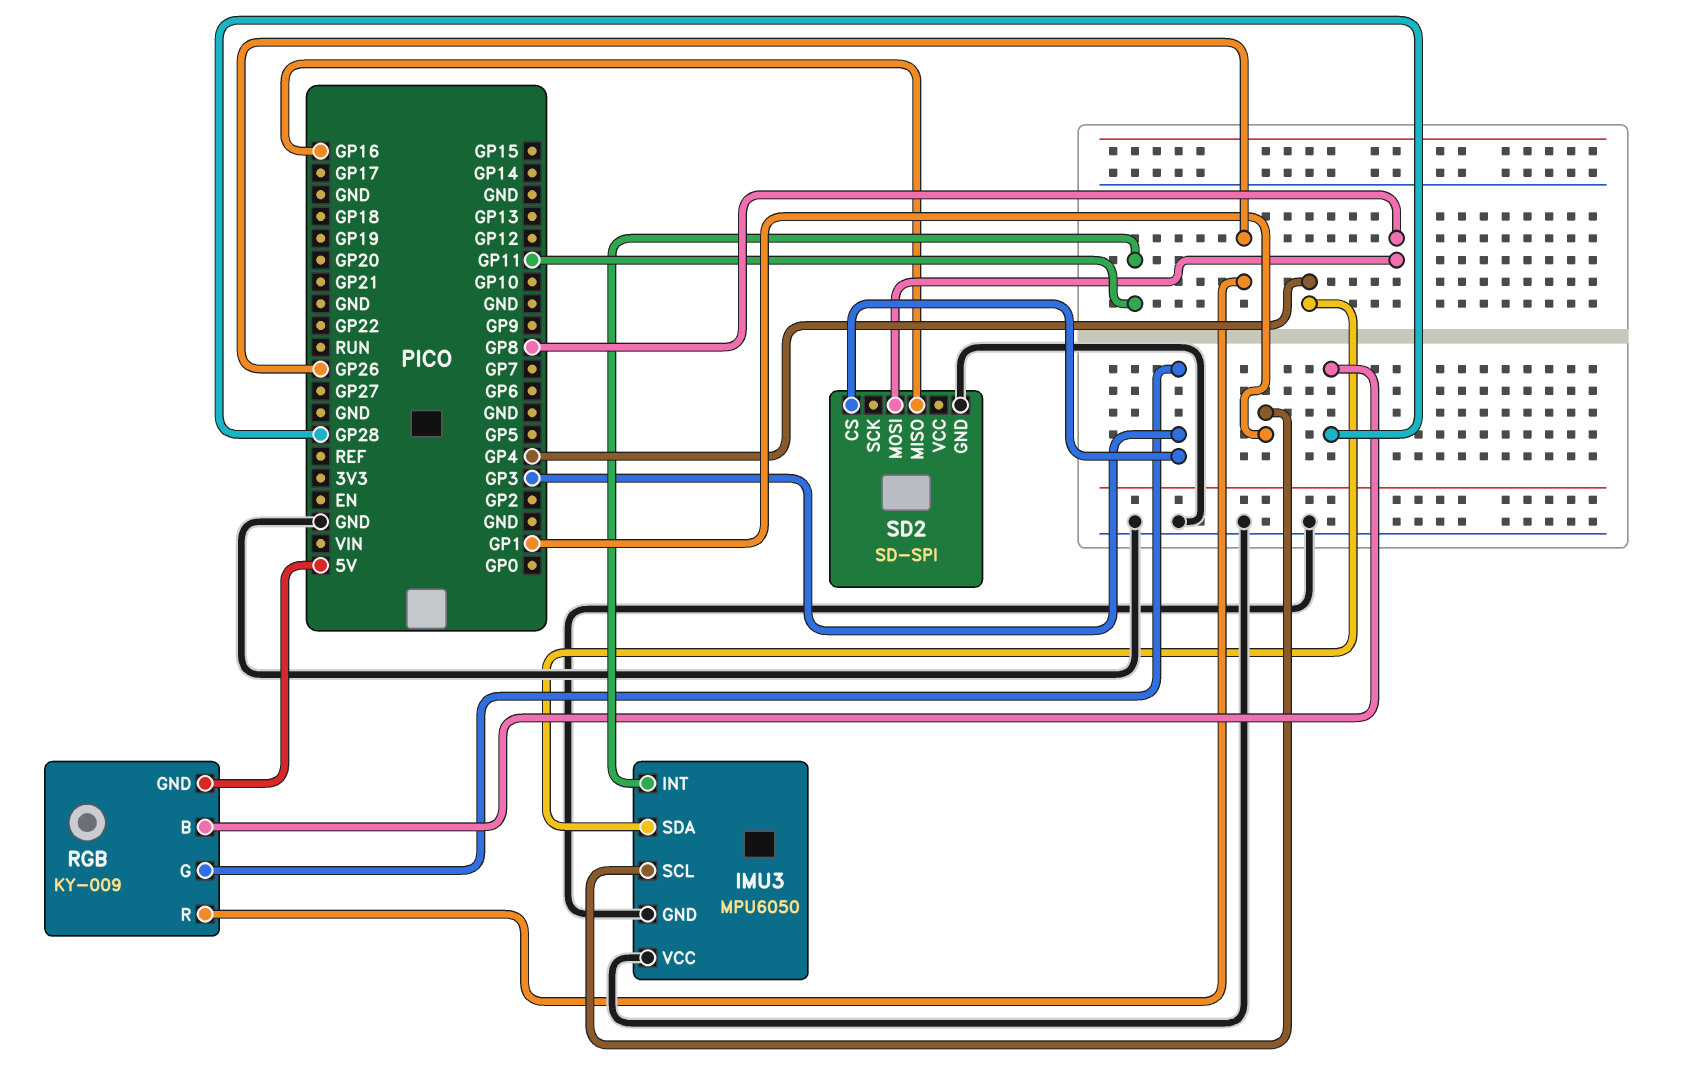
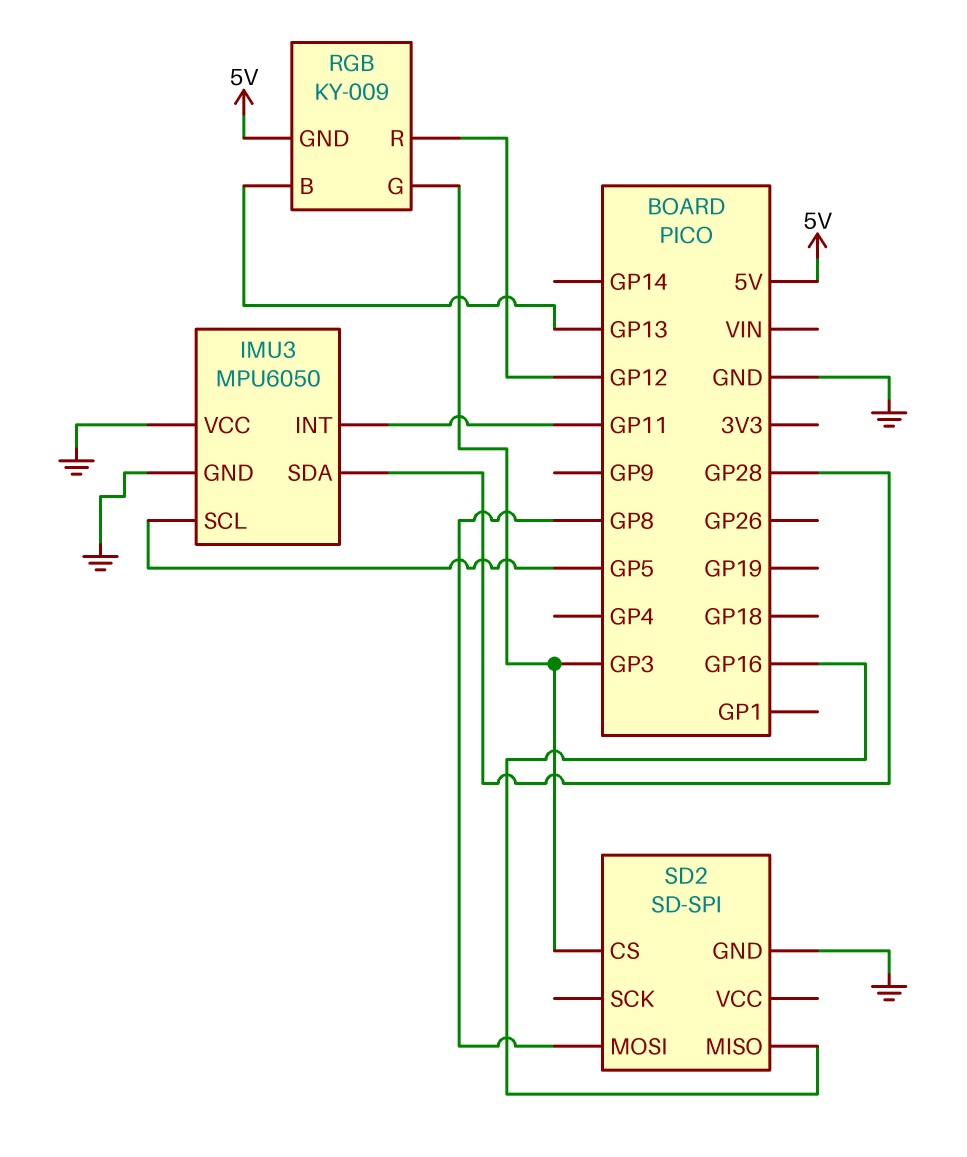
IMU3 pin SCL: GP1 -> GP5
IMU3 pin SDA: GP4 -> GP28
RGB pin B: GP28 -> GP13
RGB pin R: GP26 -> GP12

